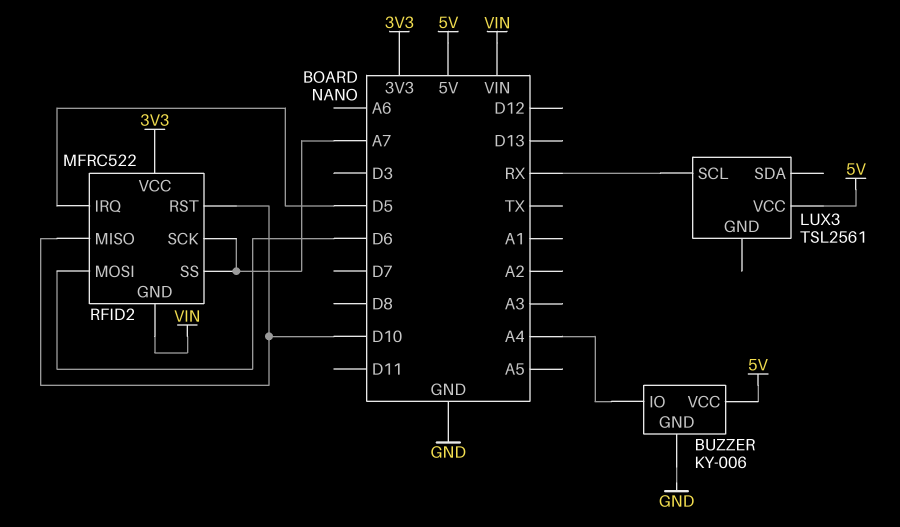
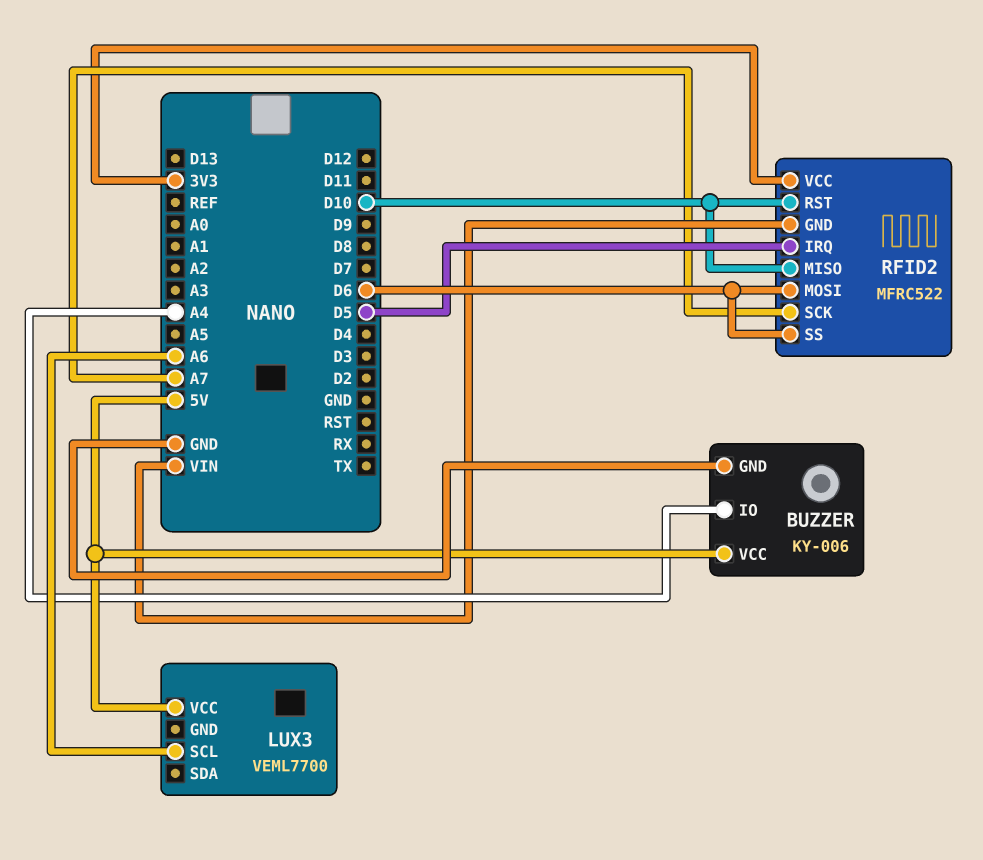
LUX3: TSL2561 -> VEML7700
LUX3 pin SCL: RX -> A6
RFID2 pin SS: A7 -> D6

